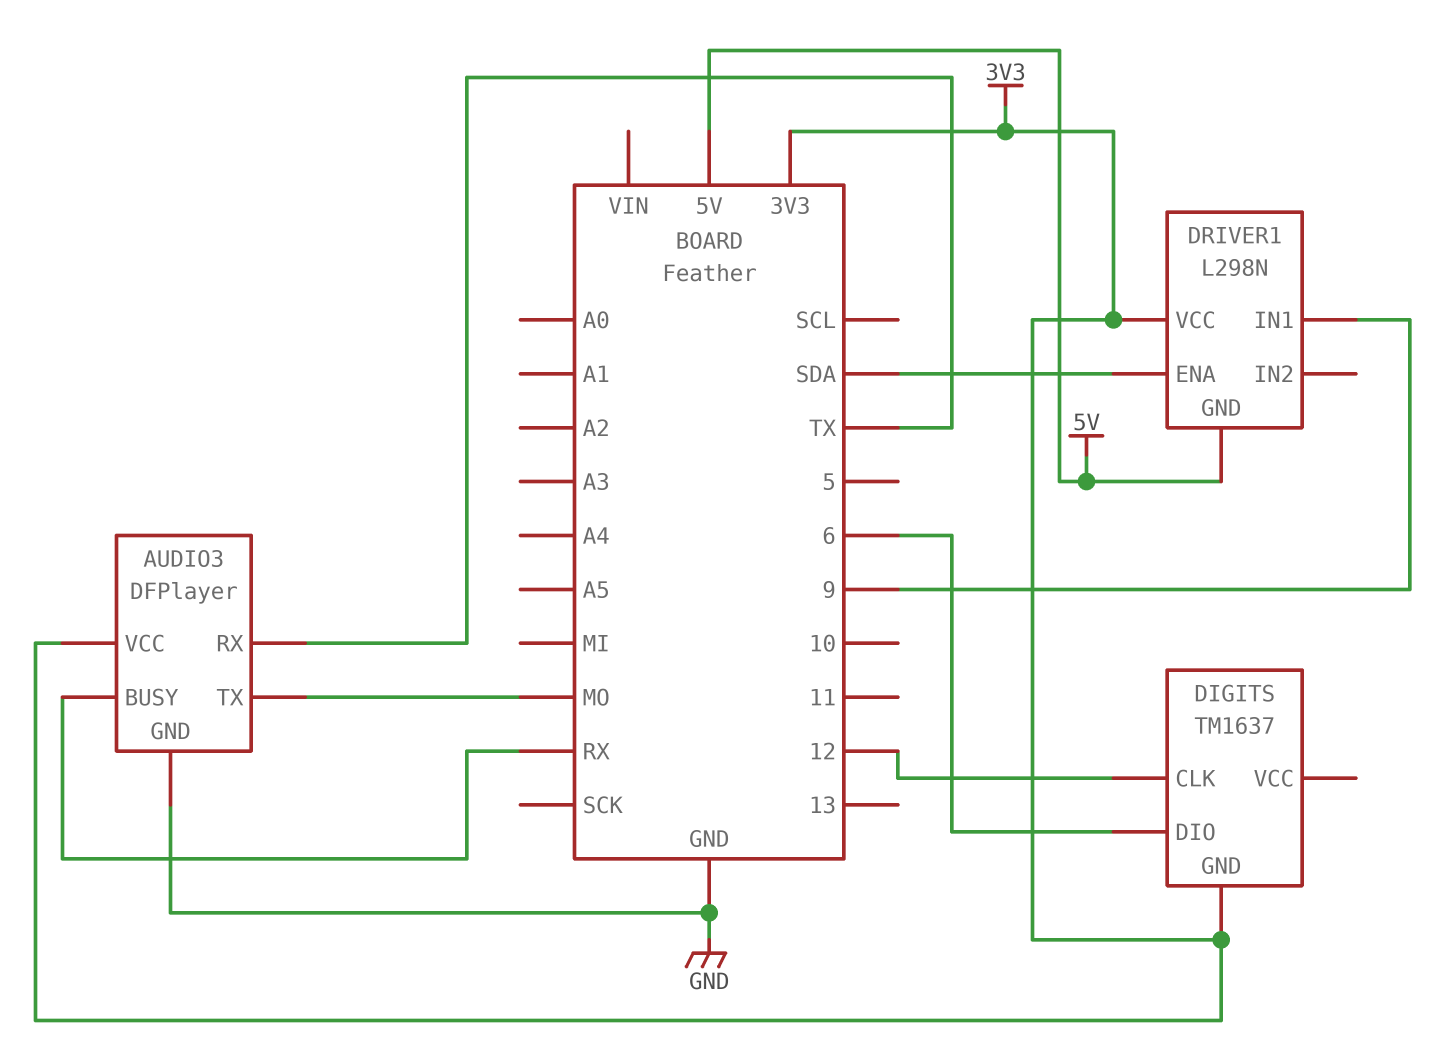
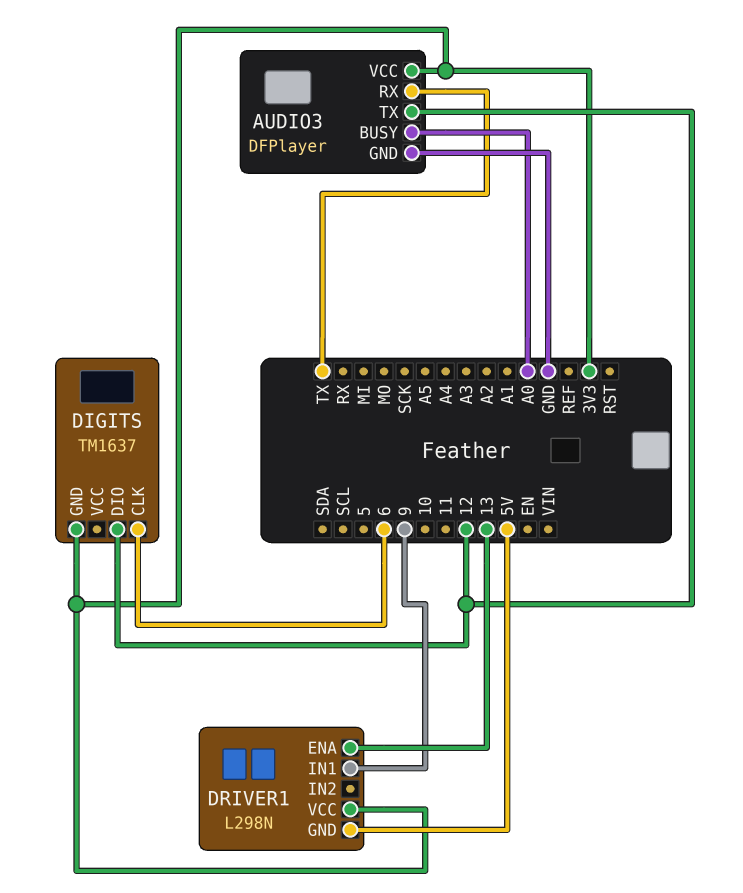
AUDIO3 pin BUSY: RX -> A0
AUDIO3 pin TX: MO -> 12
DIGITS pin CLK: 12 -> 6
DIGITS pin DIO: 6 -> 12
DRIVER1 pin ENA: SDA -> 13

